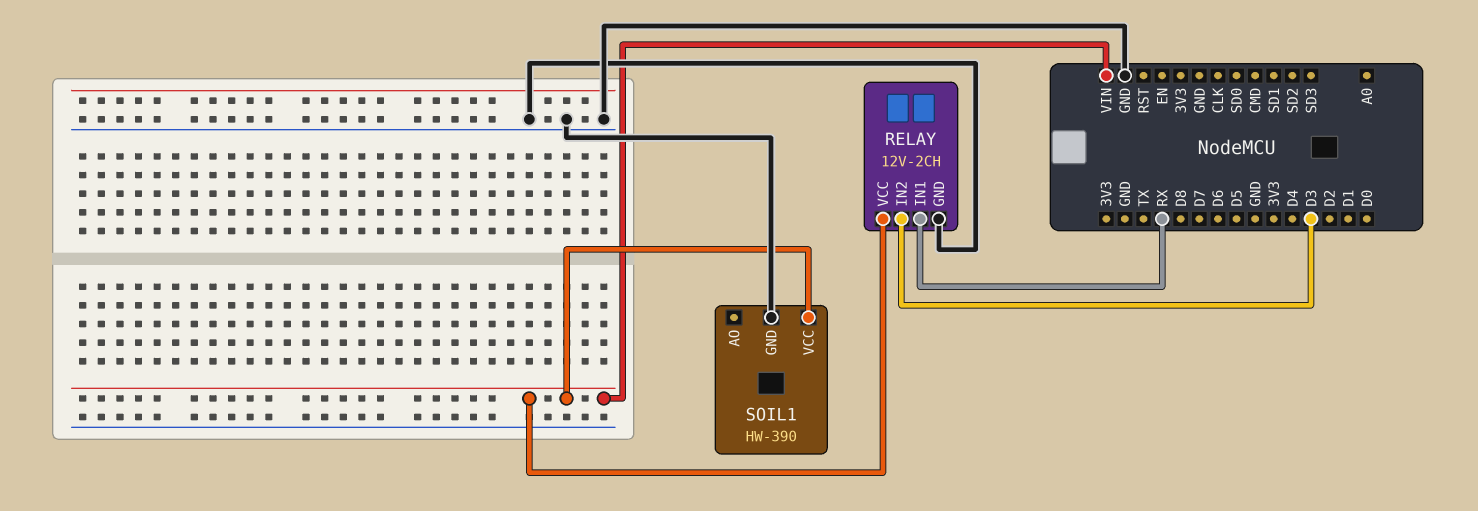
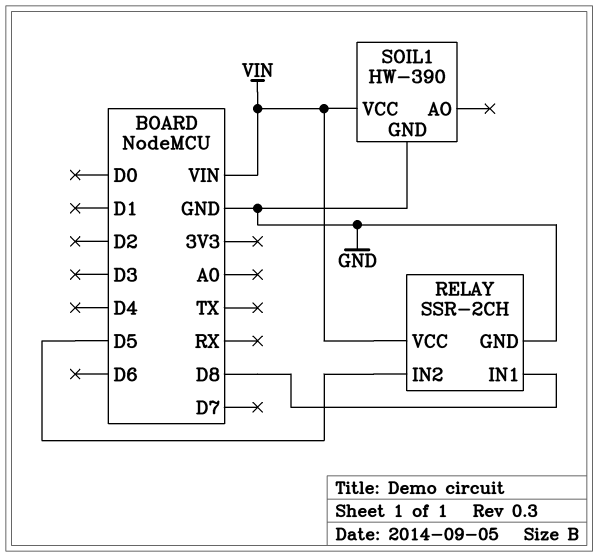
RELAY: 12V-2CH -> SSR-2CH
RELAY pin IN1: RX -> D8
RELAY pin IN2: D3 -> D5

